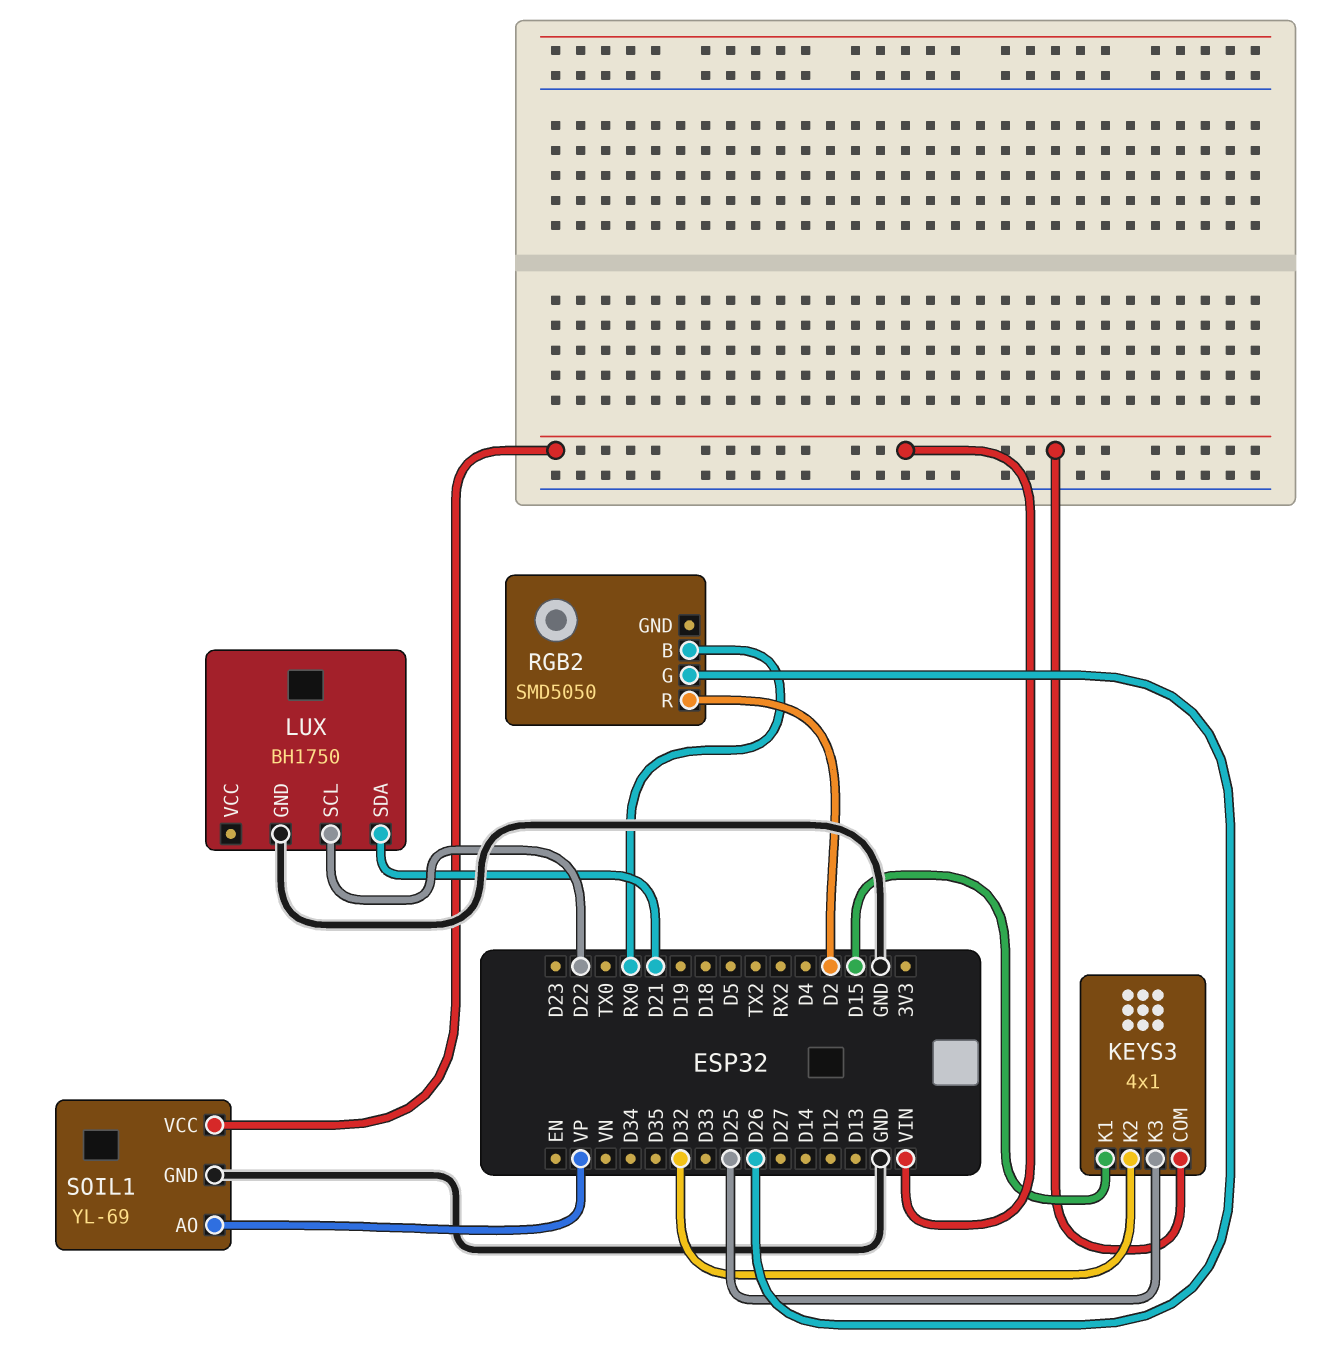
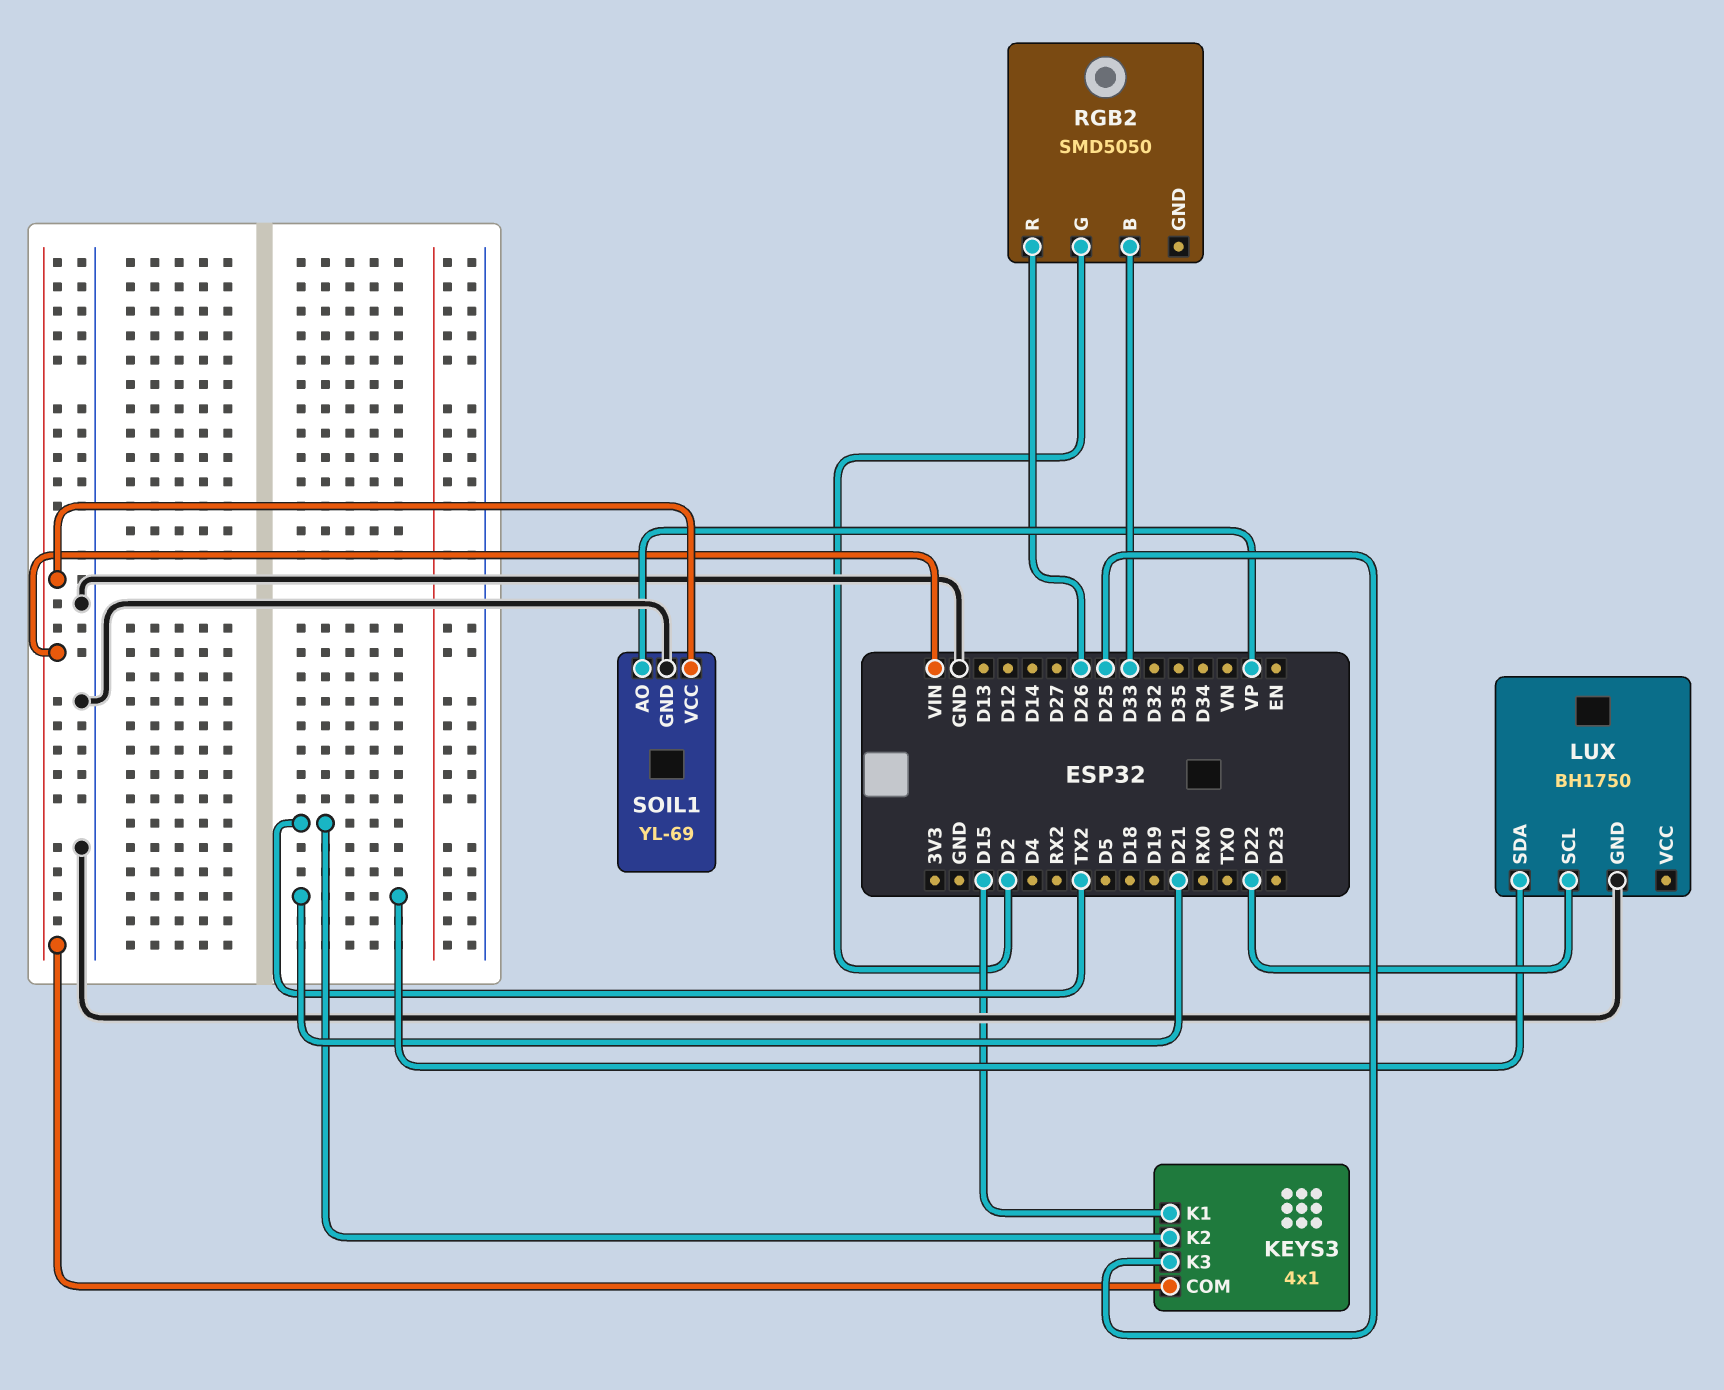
KEYS3 pin K2: D32 -> TX2
RGB2 pin B: RX0 -> D33
RGB2 pin G: D26 -> D2
RGB2 pin R: D2 -> D26

